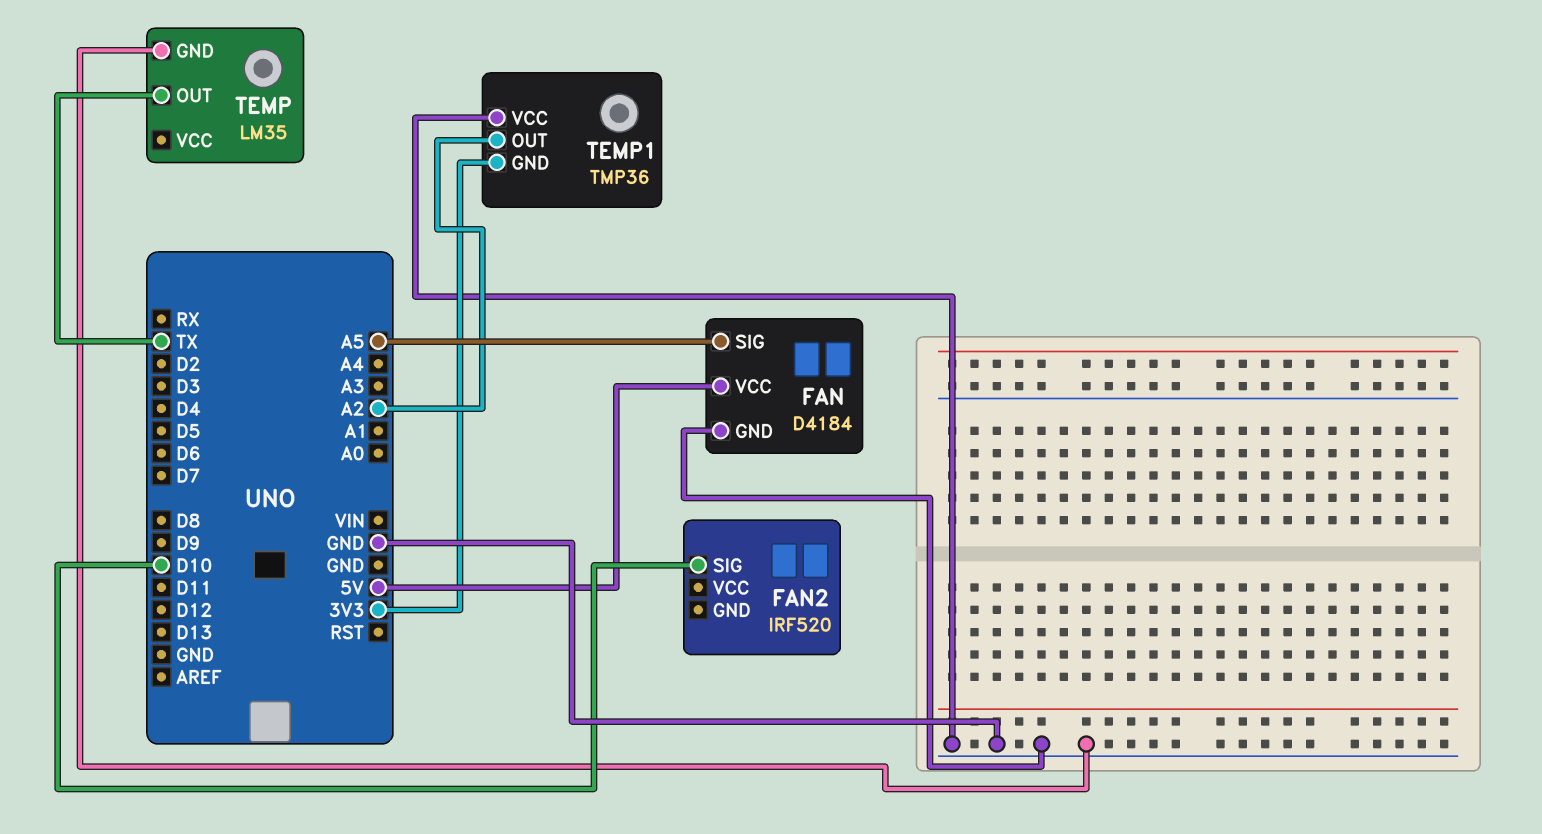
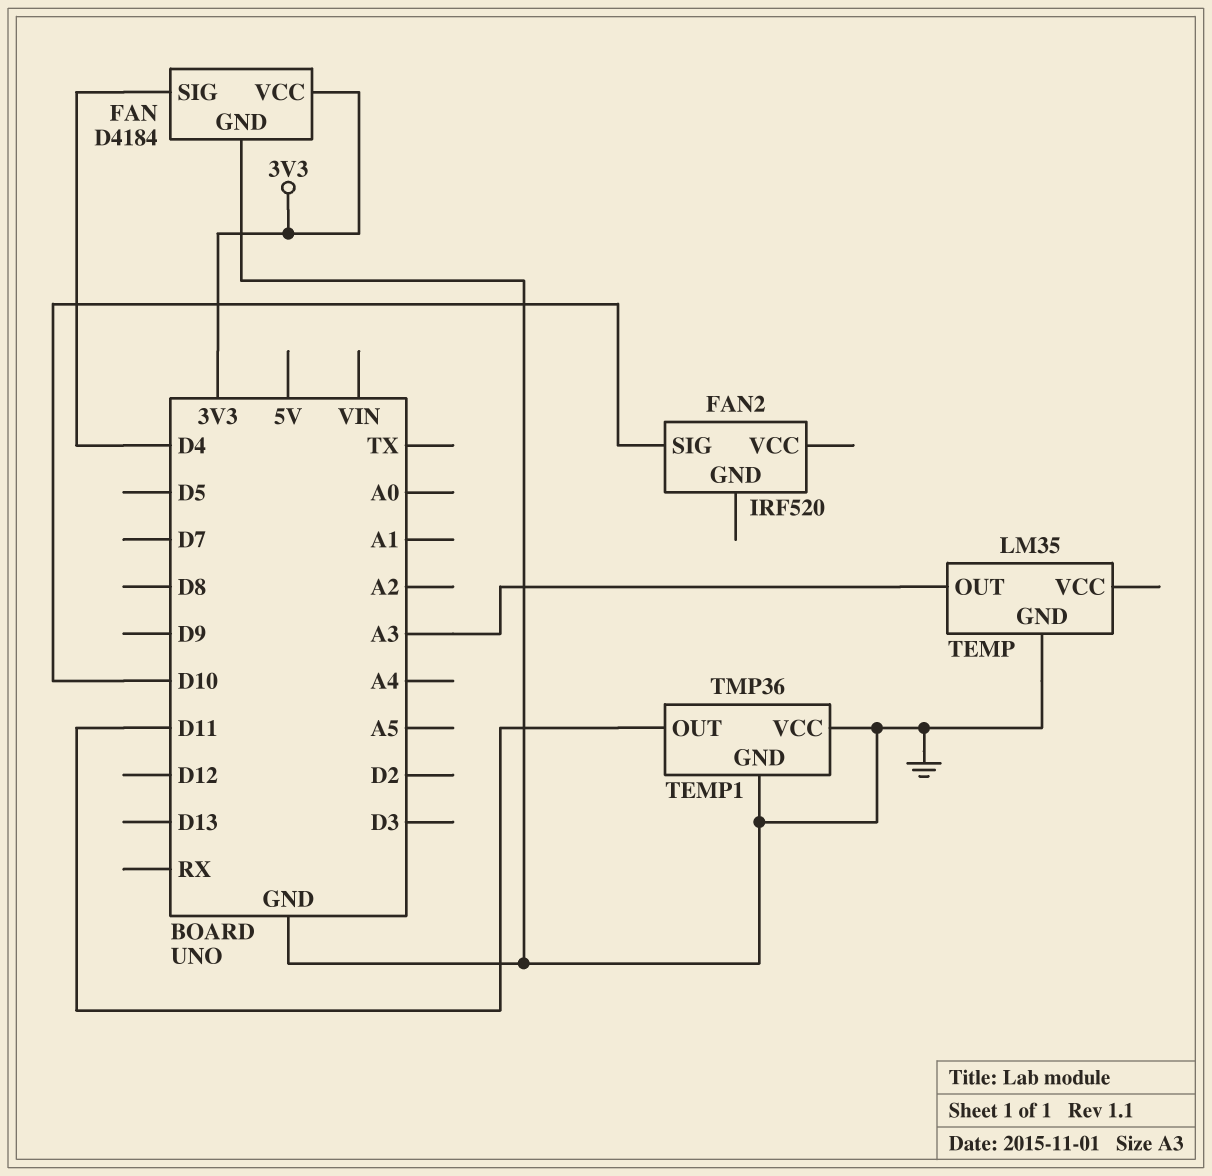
FAN pin SIG: A5 -> D4
FAN pin VCC: 5V -> 3V3
TEMP pin OUT: TX -> A3
TEMP1 pin GND: 3V3 -> GND
TEMP1 pin OUT: A2 -> D11

